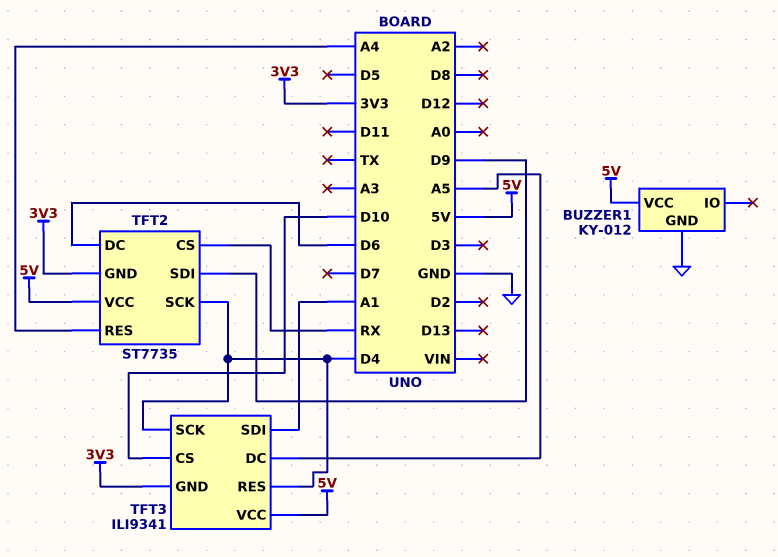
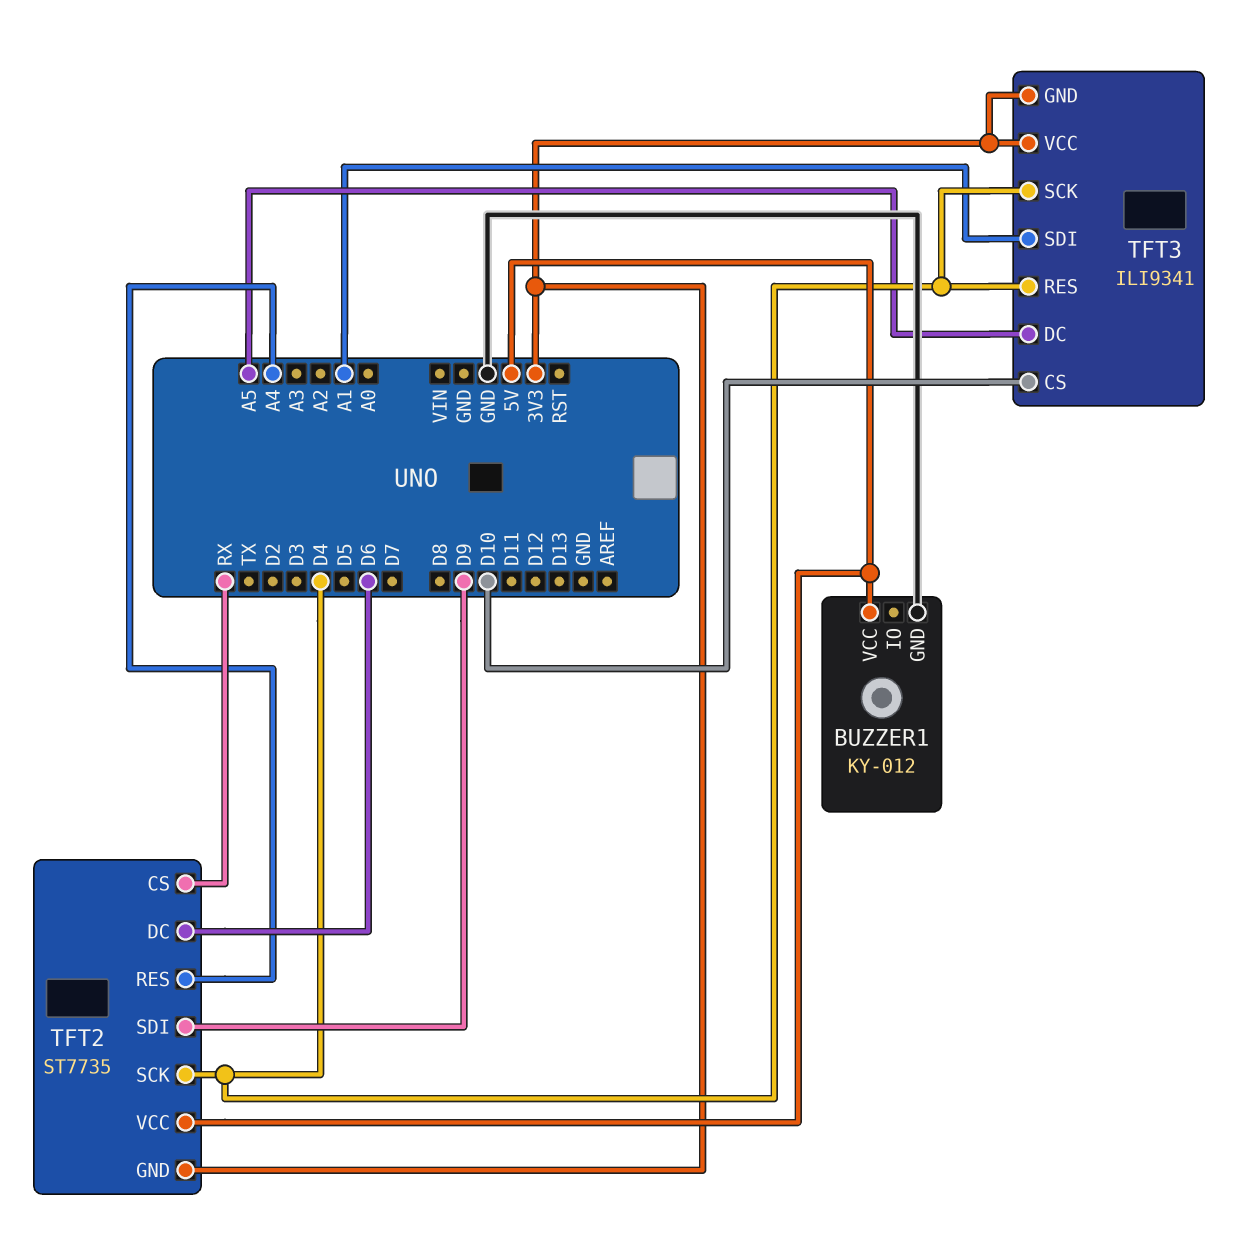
TFT3 pin VCC: 5V -> 3V3

